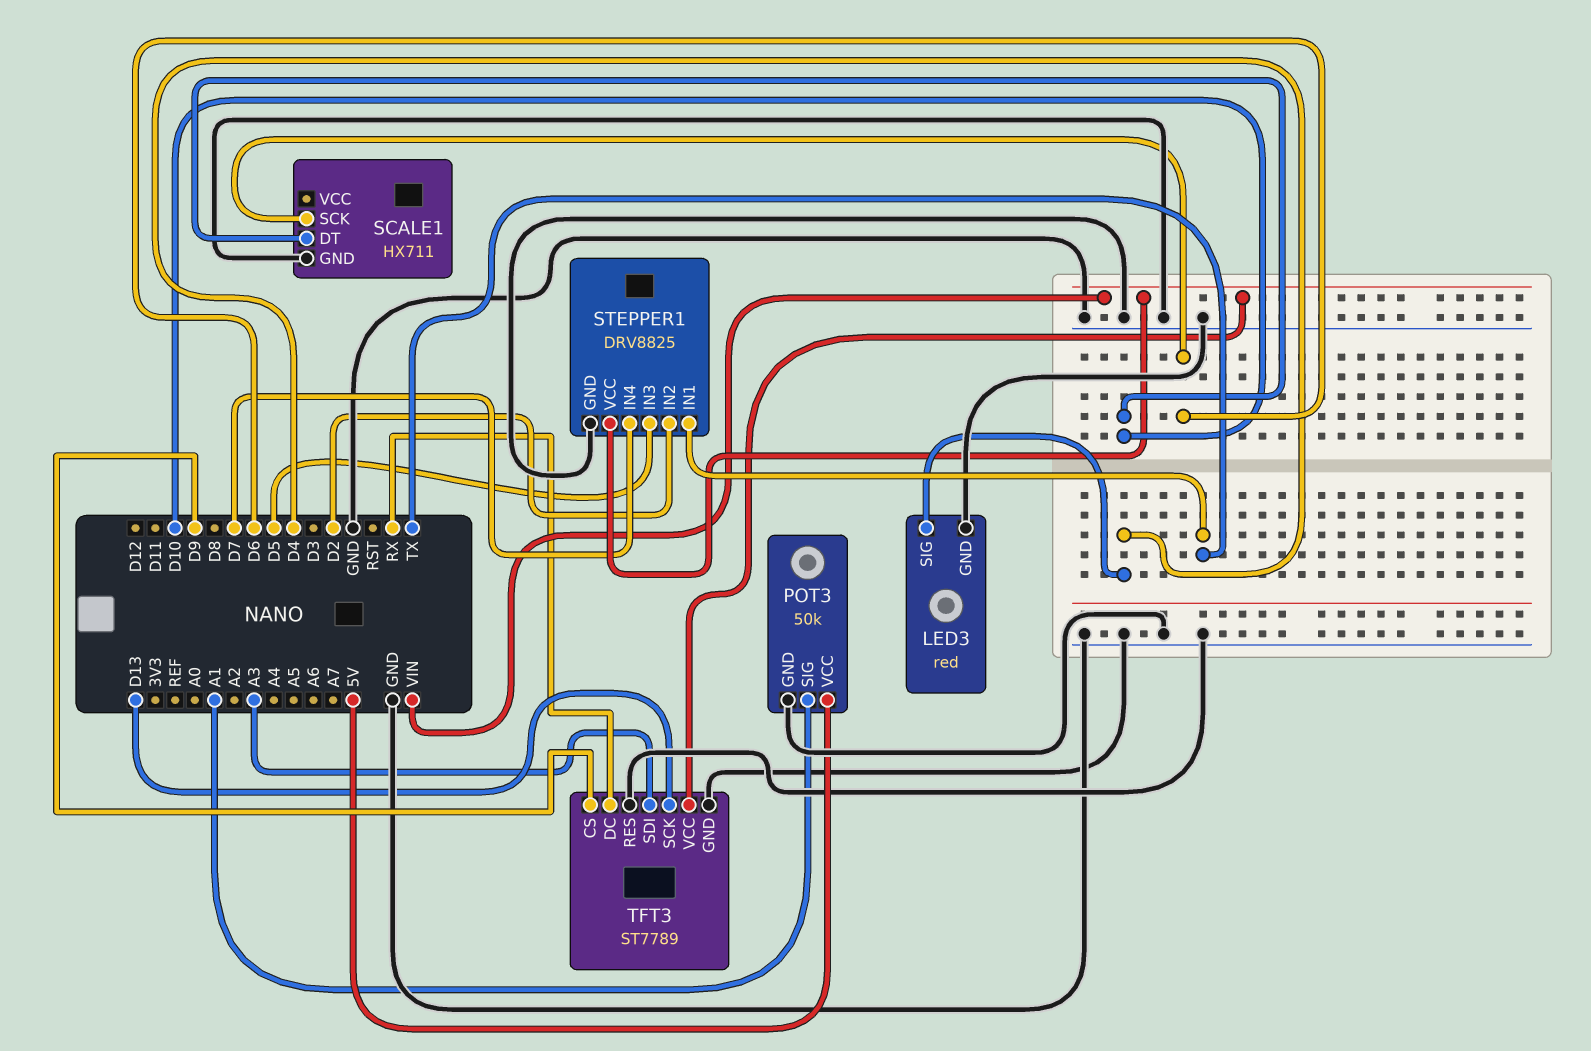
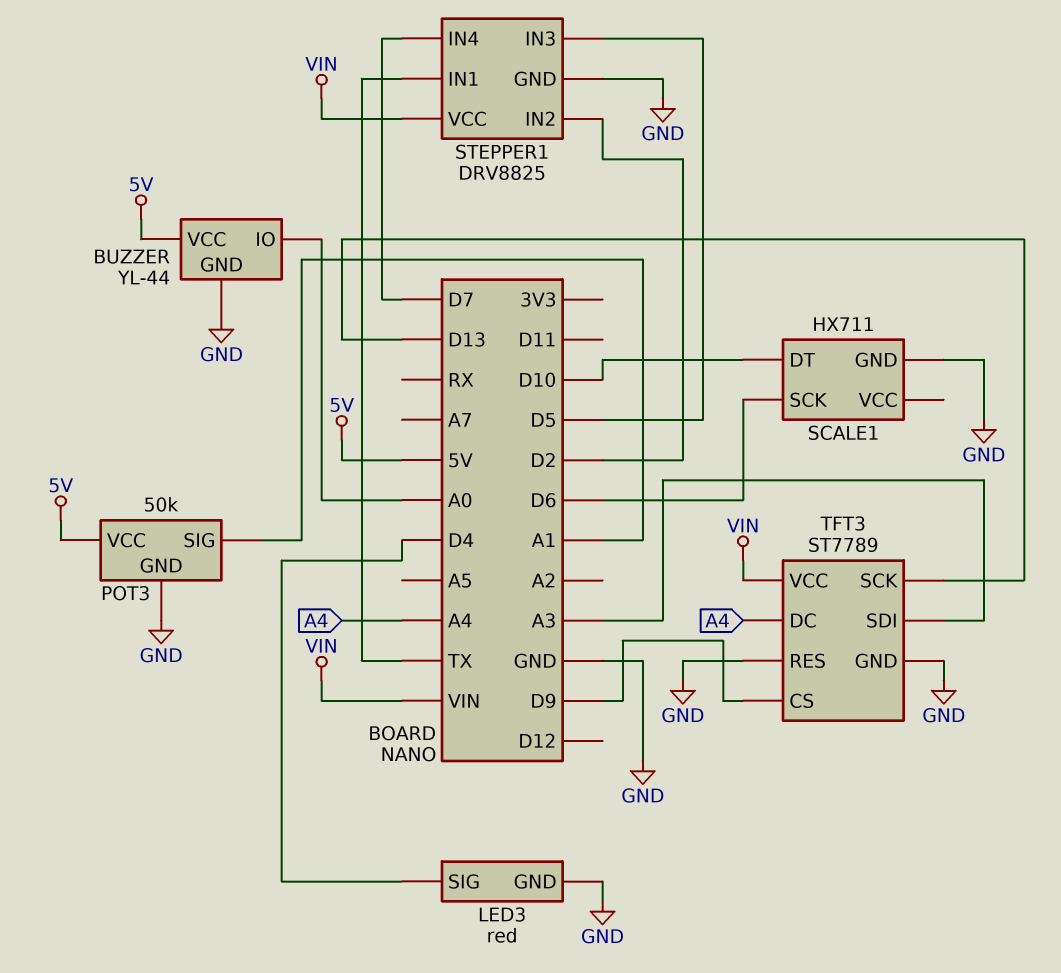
BUZZER: none -> YL-44
BUZZER pin GND: none -> GND
BUZZER pin IO: none -> A0
BUZZER pin VCC: none -> 5V
TFT3 pin DC: RX -> A4

